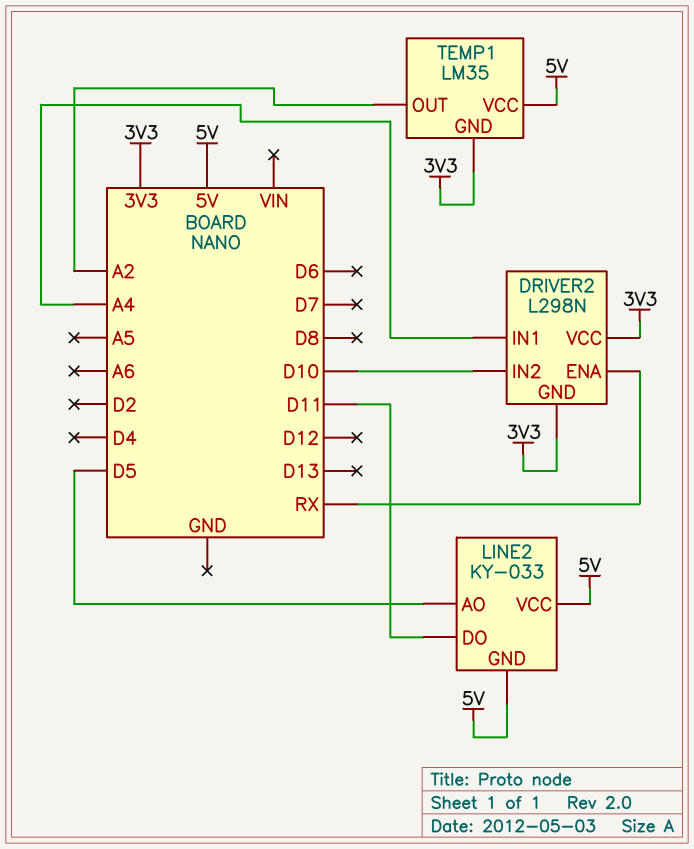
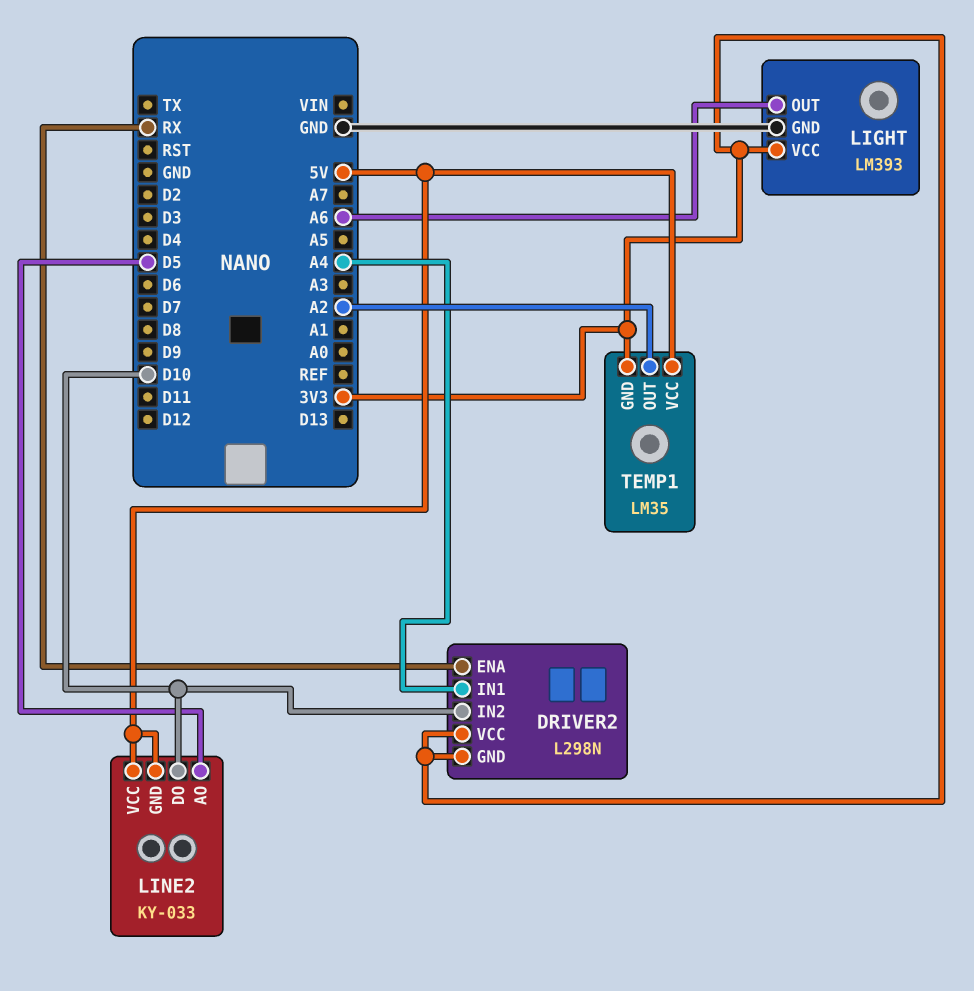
LIGHT: none -> LM393
LIGHT pin GND: none -> GND
LIGHT pin OUT: none -> A6
LIGHT pin VCC: none -> 3V3
LINE2 pin DO: D11 -> D10

